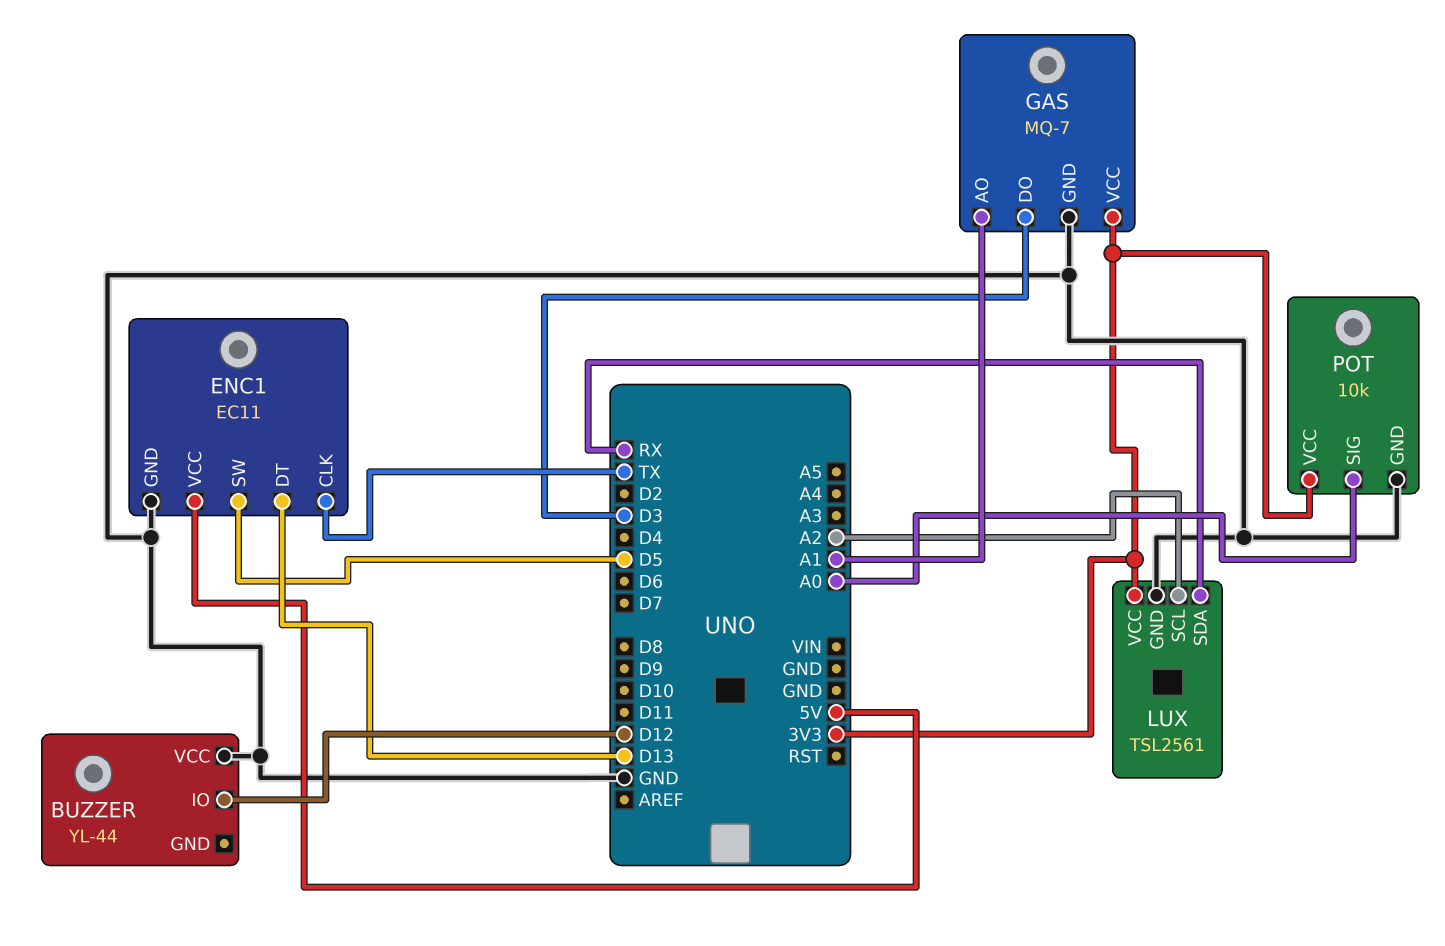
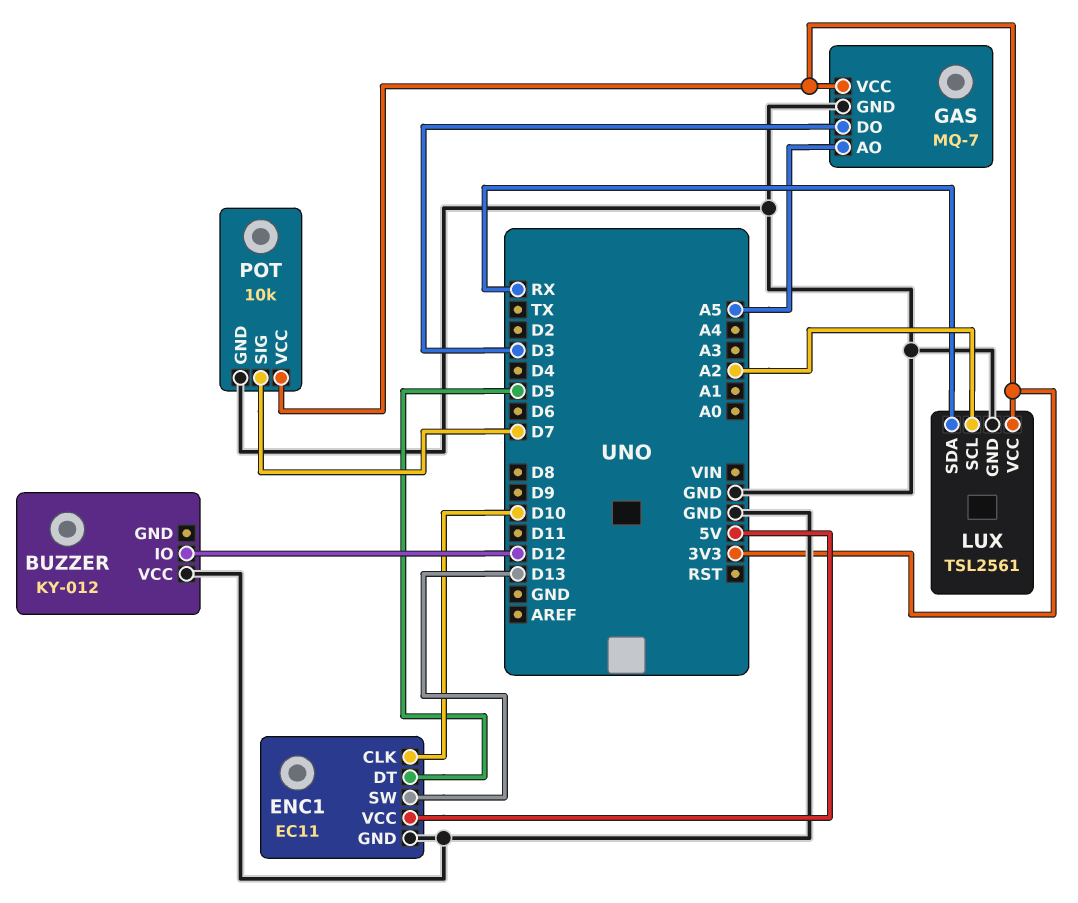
BUZZER: YL-44 -> KY-012
ENC1 pin CLK: TX -> D10
ENC1 pin DT: D13 -> D5
ENC1 pin SW: D5 -> D13
GAS pin AO: A1 -> A5
POT pin SIG: A0 -> D7

